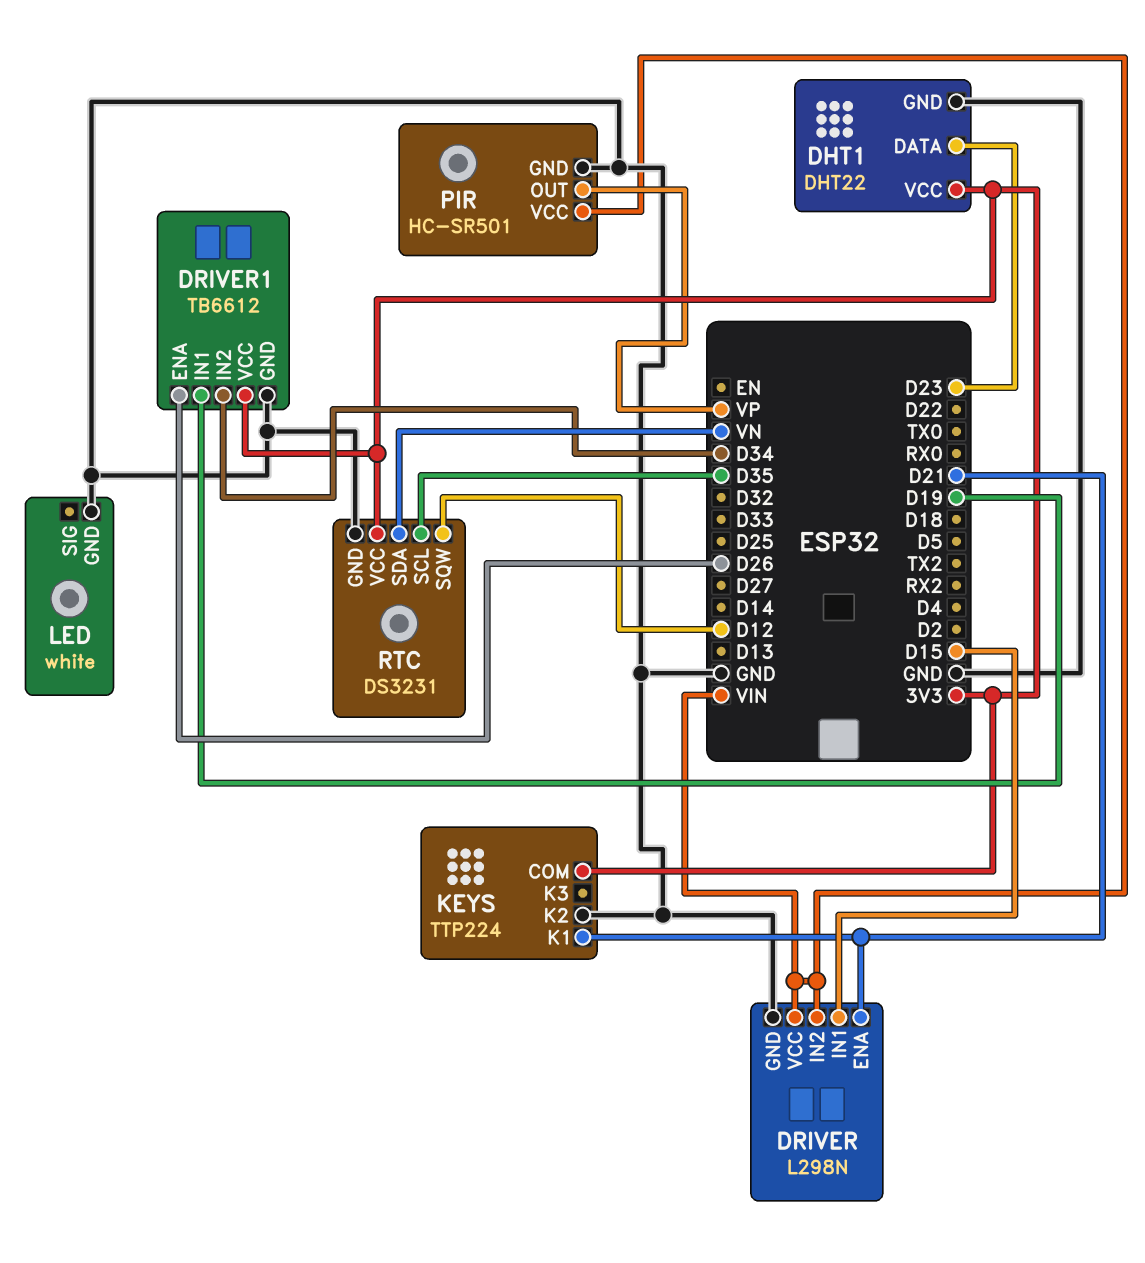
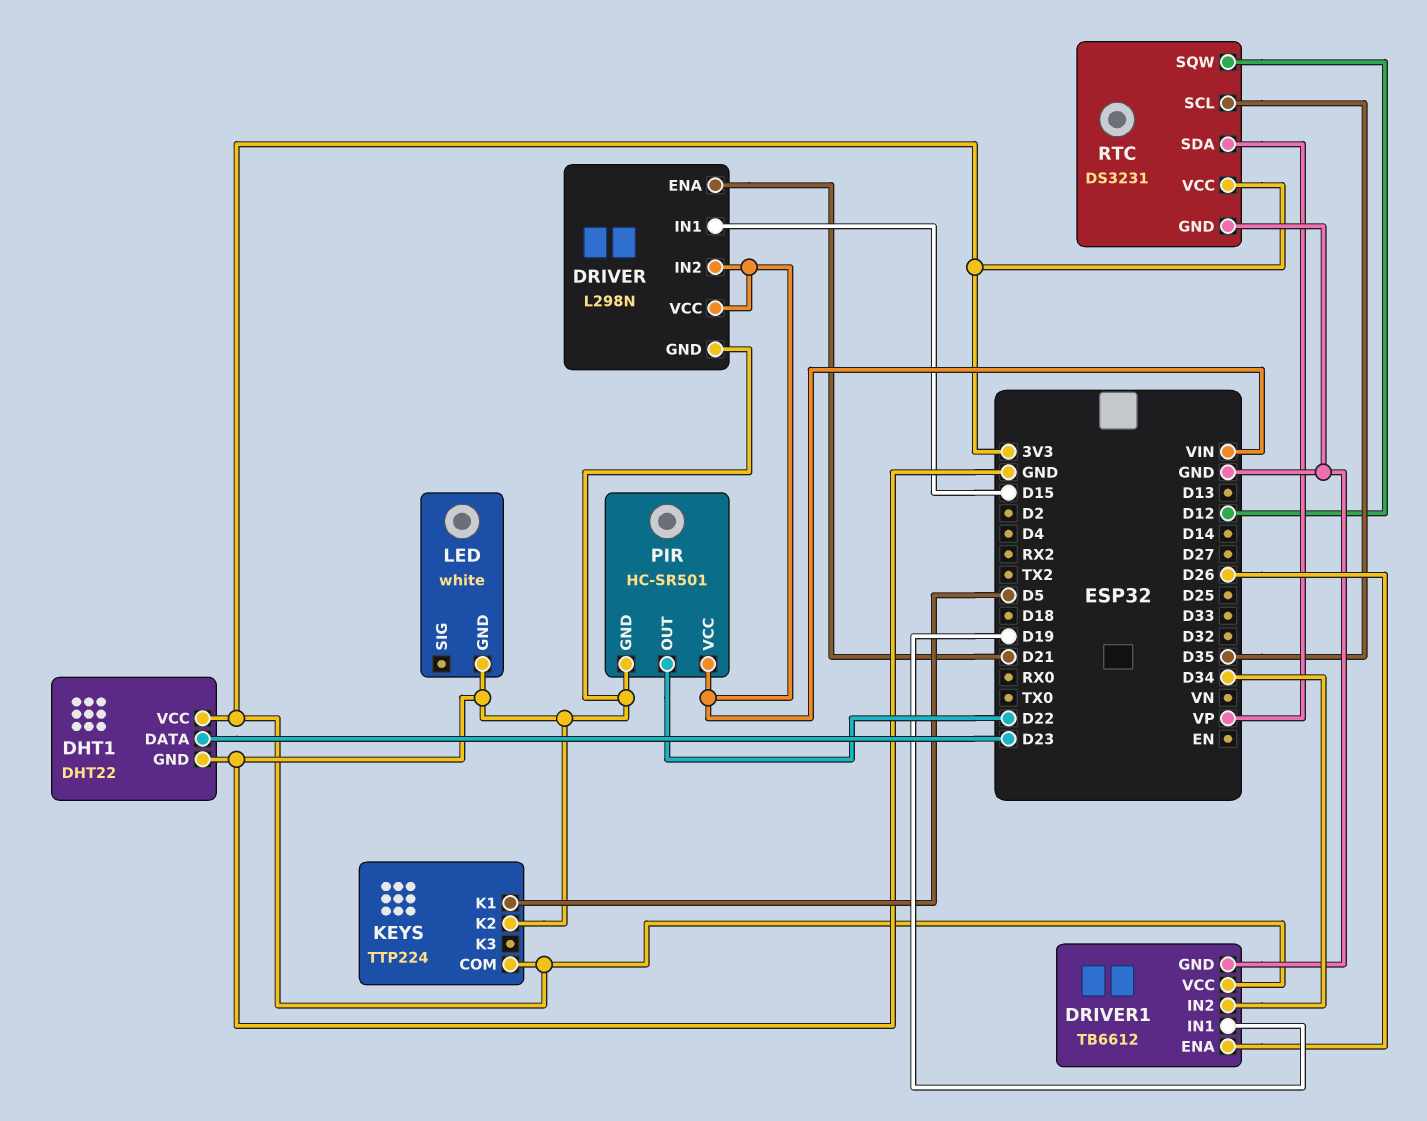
KEYS pin K1: D21 -> D5
PIR pin OUT: VP -> D22
RTC pin SDA: VN -> VP

